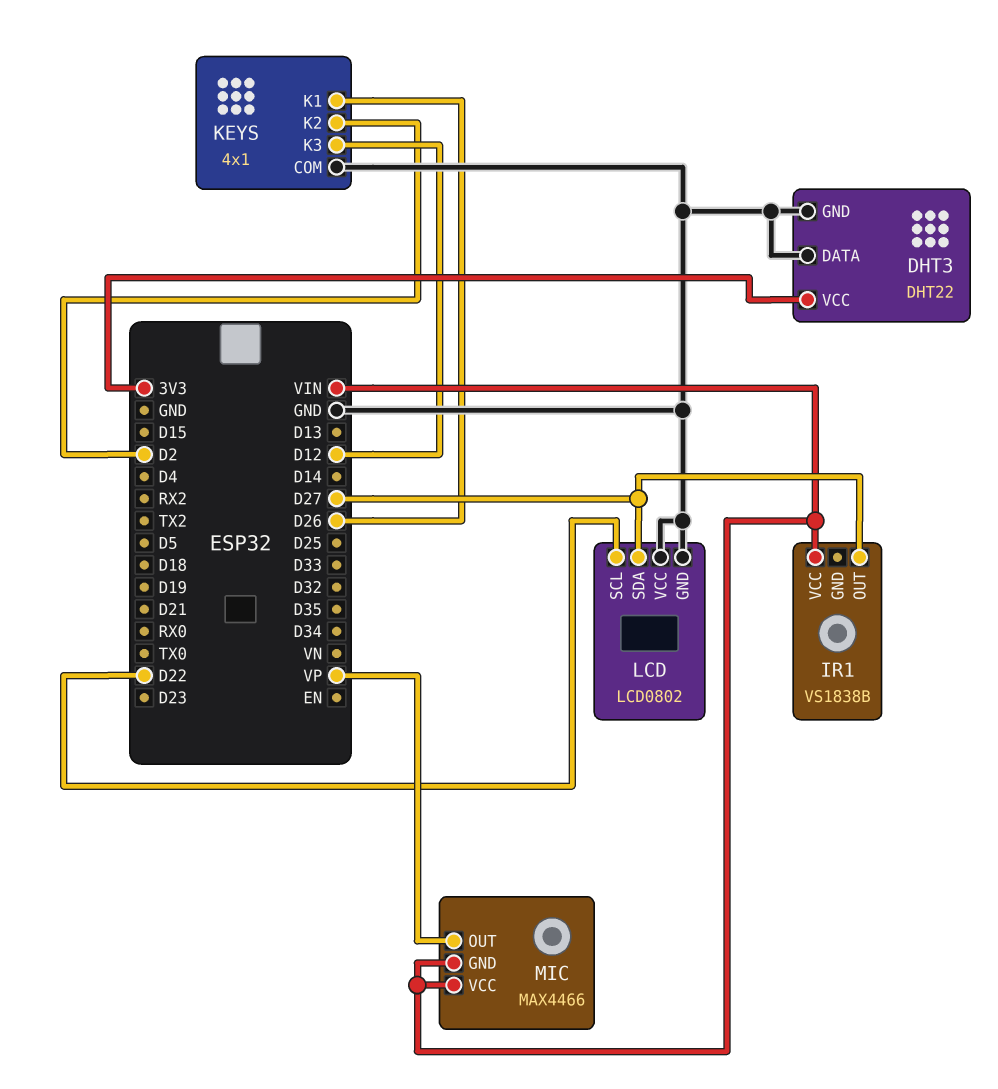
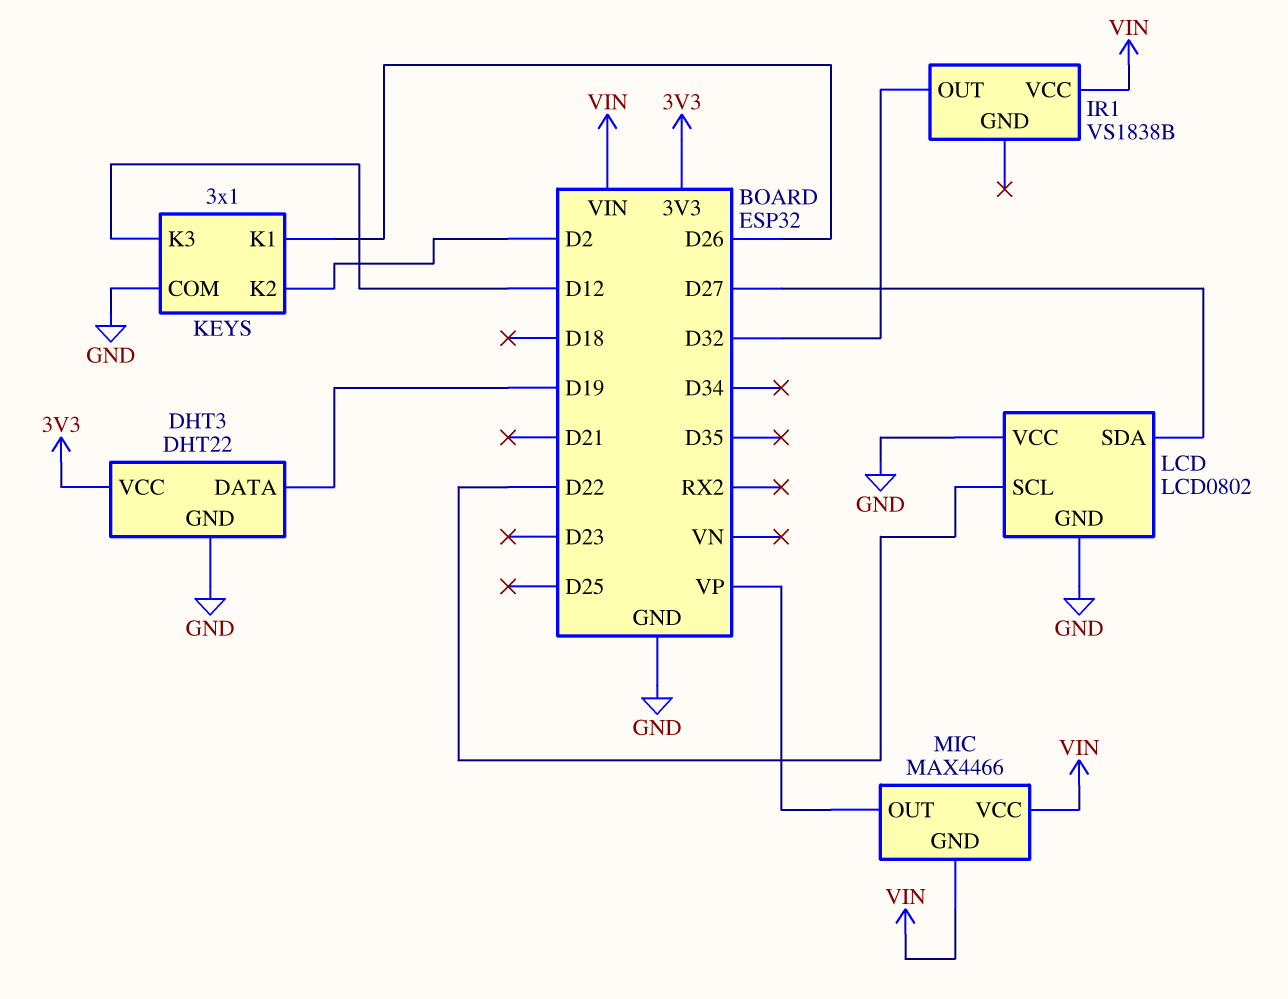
DHT3 pin DATA: GND -> D19
IR1 pin OUT: D27 -> D32
KEYS: 4x1 -> 3x1

